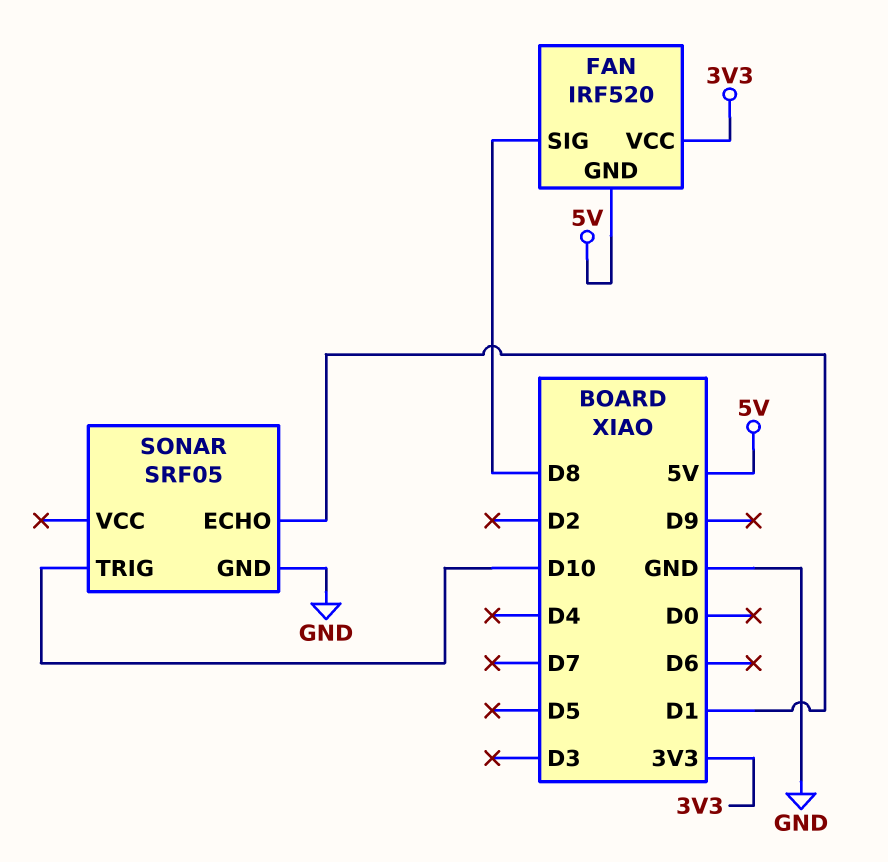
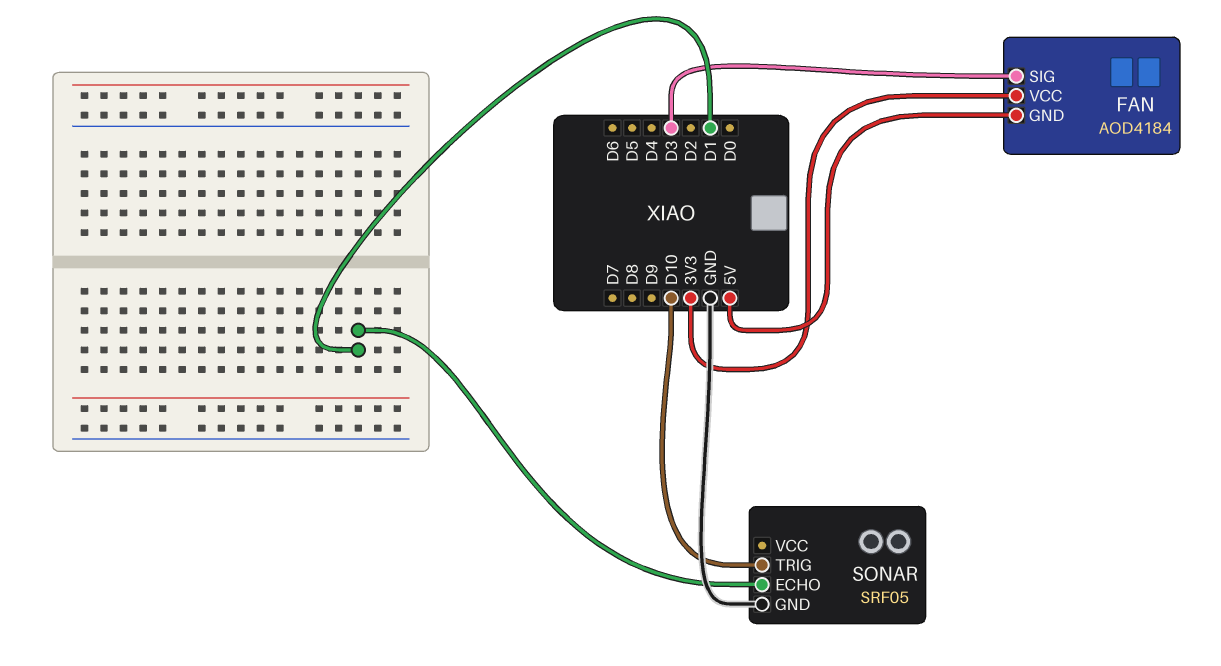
FAN: IRF520 -> AOD4184
FAN pin SIG: D8 -> D3

